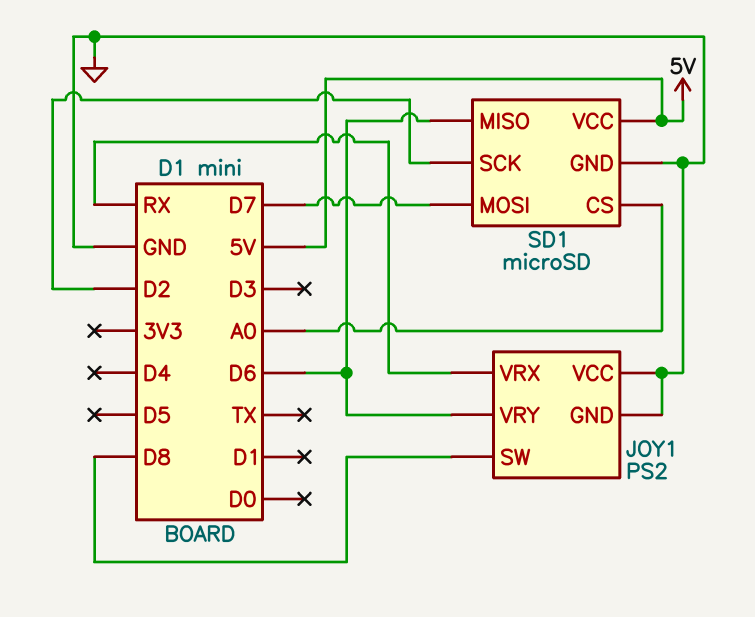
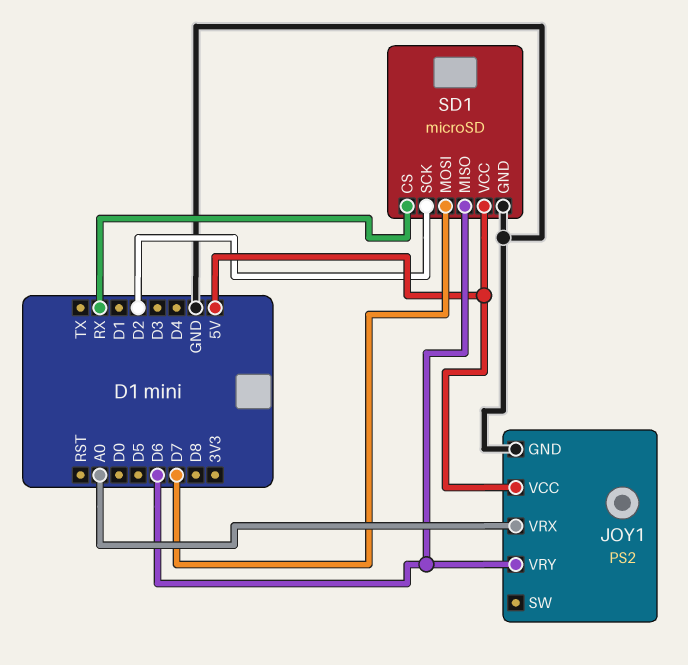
JOY1 pin SW: D8 -> none
JOY1 pin VCC: GND -> 5V
JOY1 pin VRX: RX -> A0
SD1 pin CS: A0 -> RX

